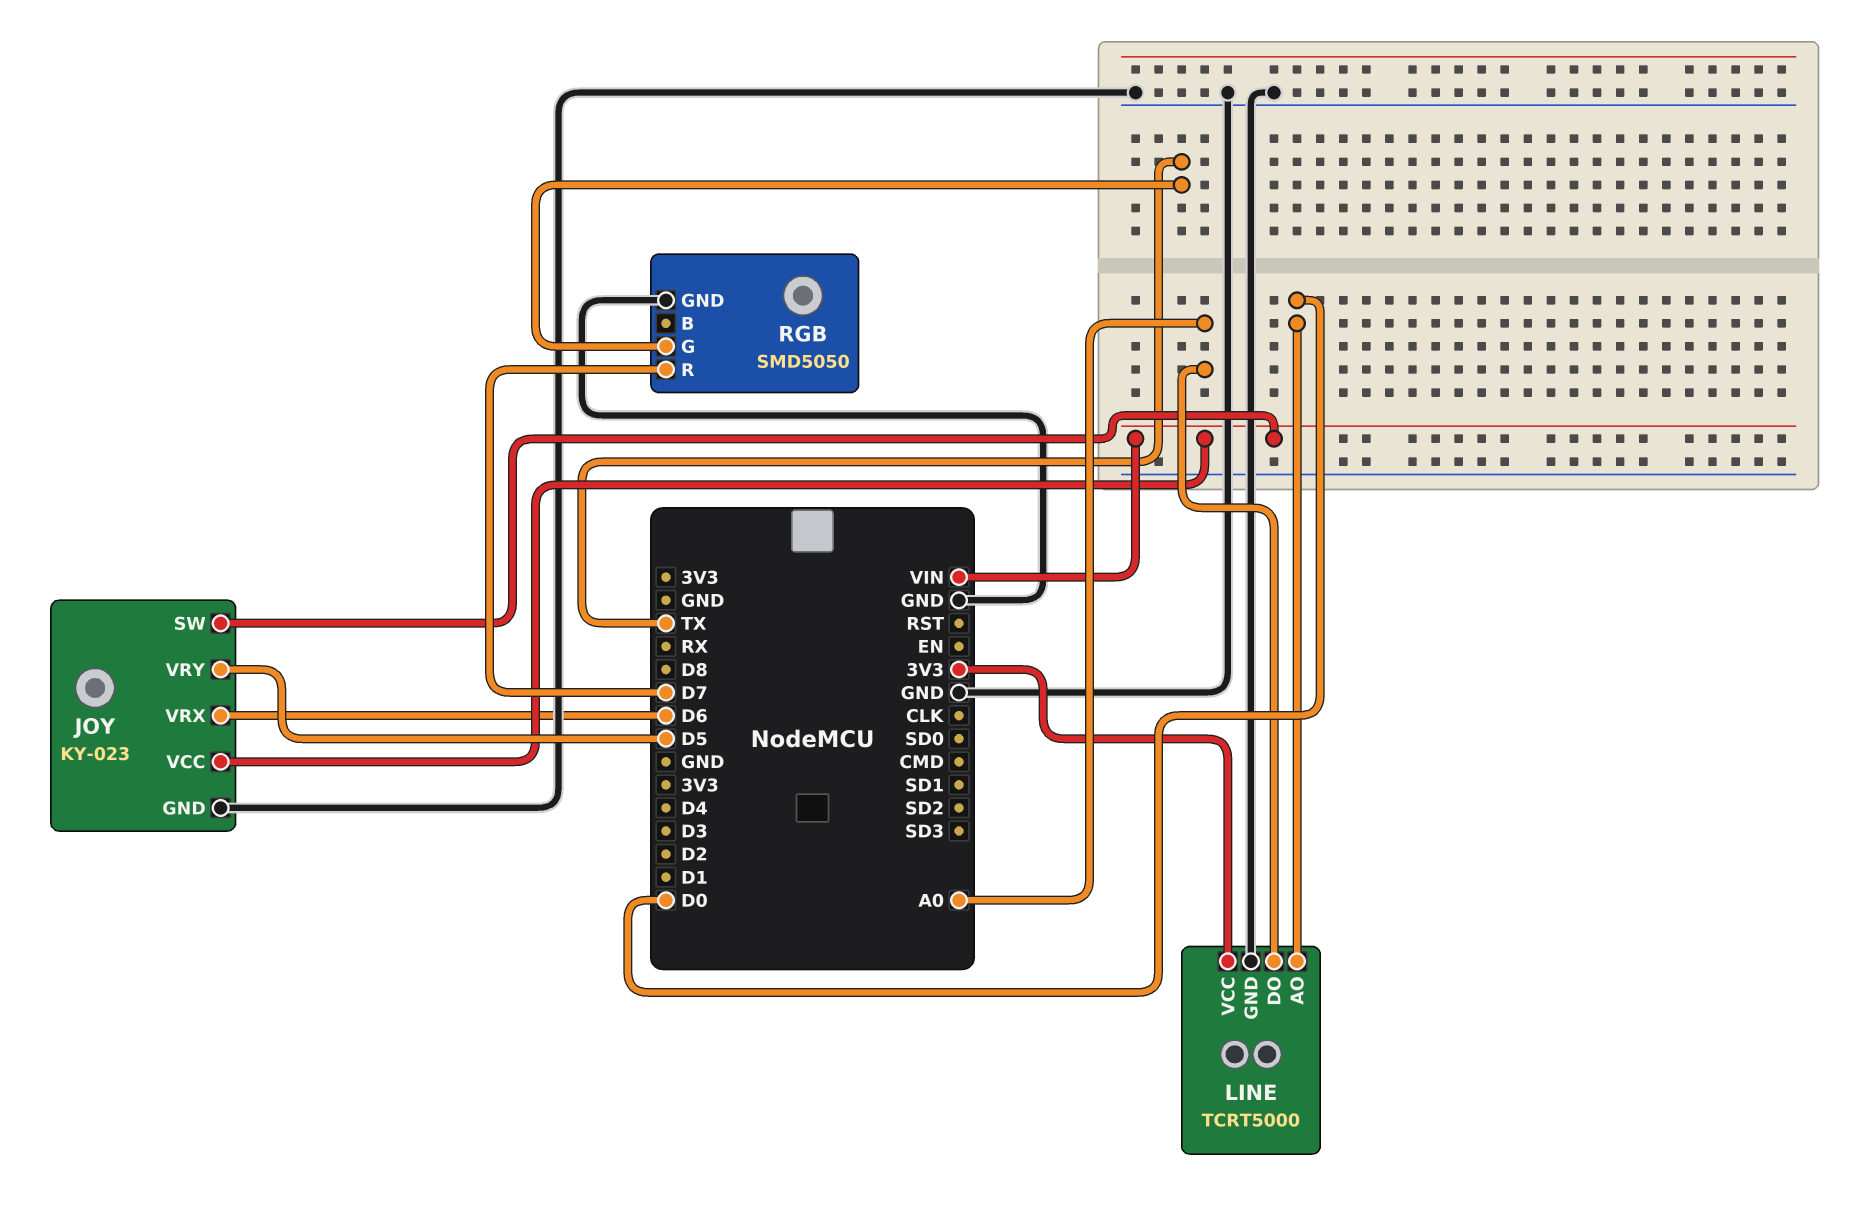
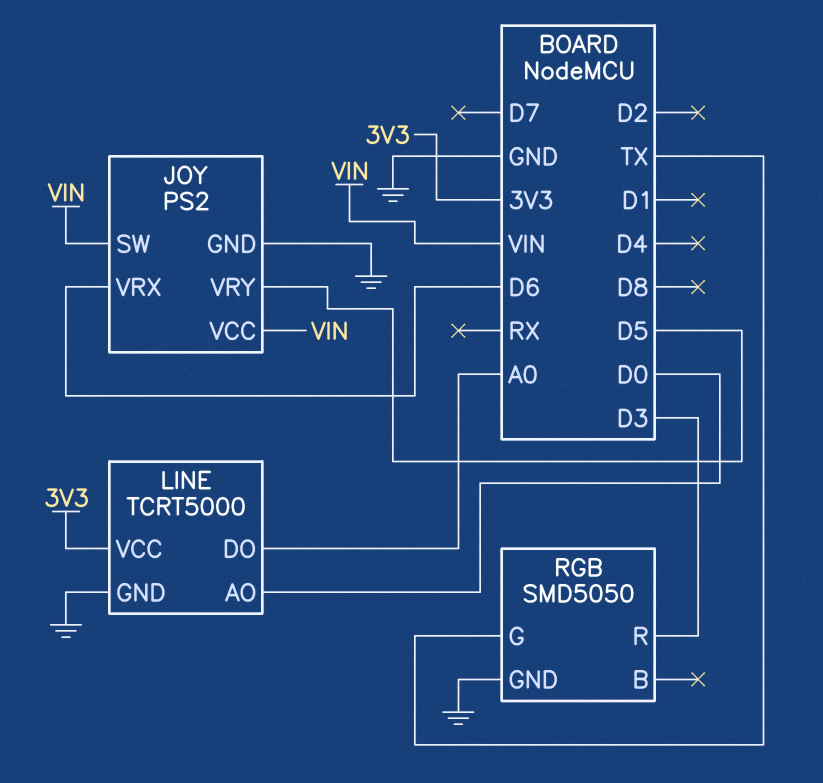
JOY: KY-023 -> PS2
RGB pin R: D7 -> D3

